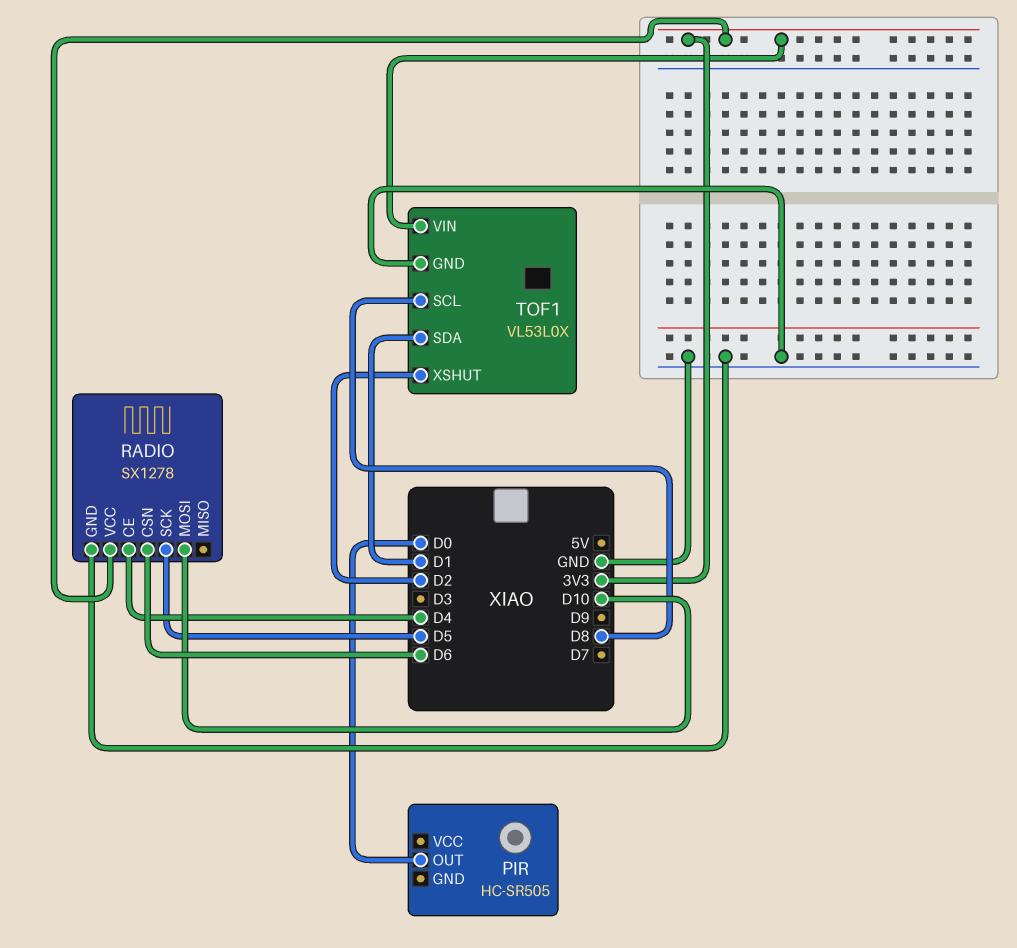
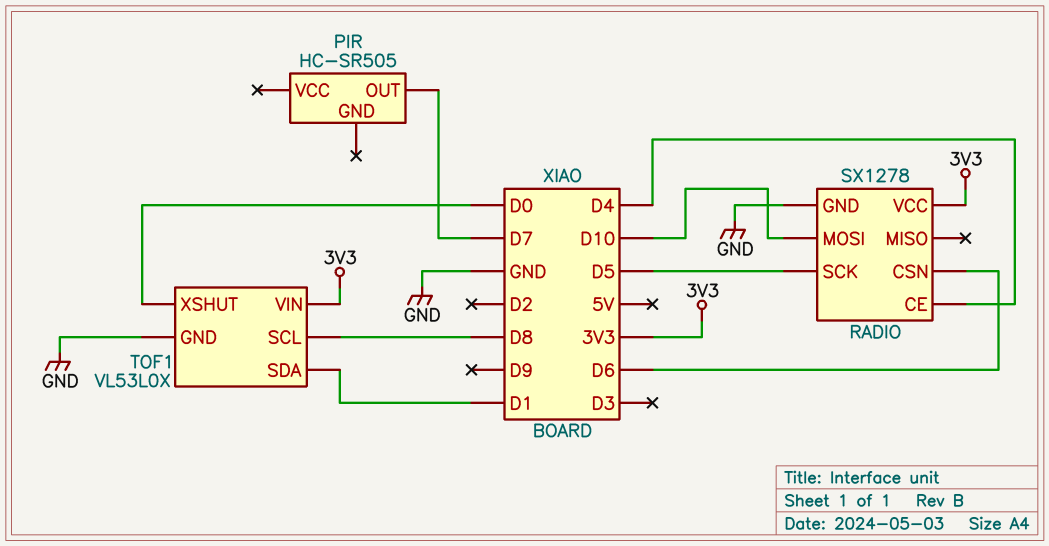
PIR pin OUT: D0 -> D7
TOF1 pin XSHUT: D2 -> D0

